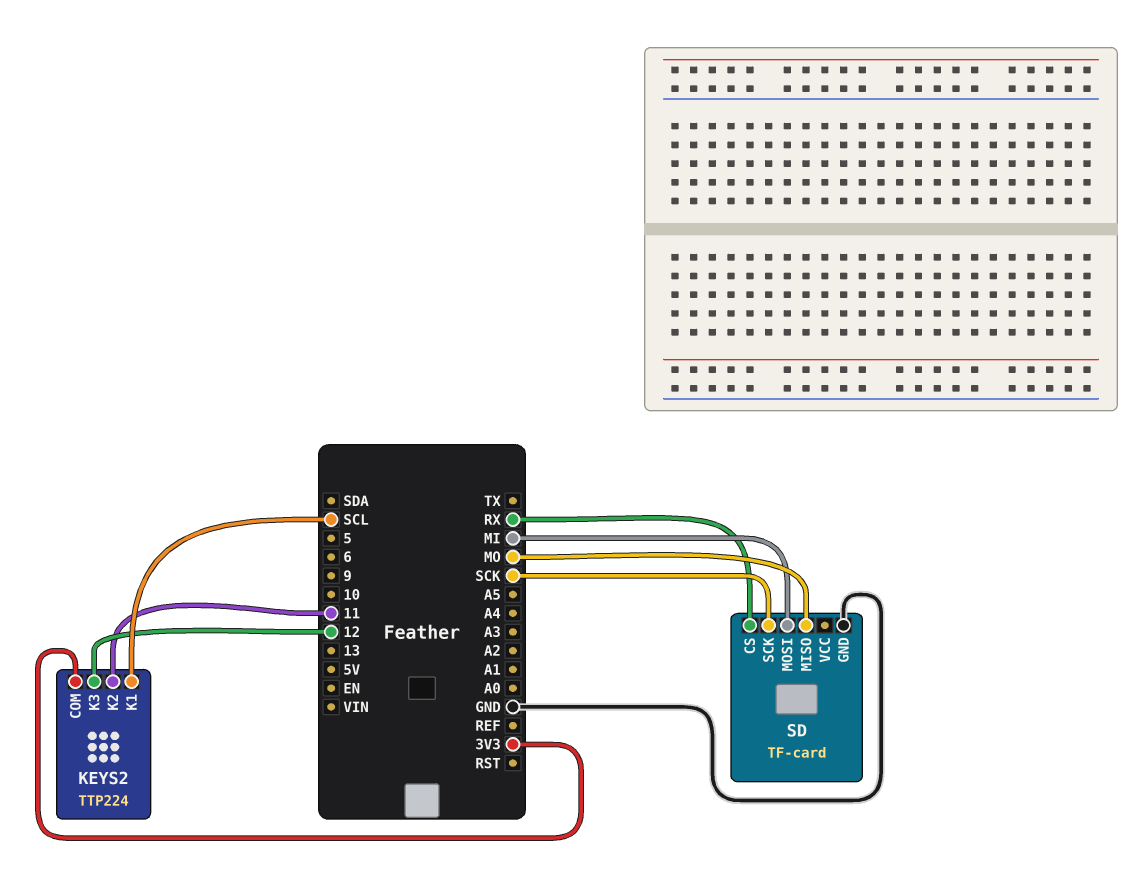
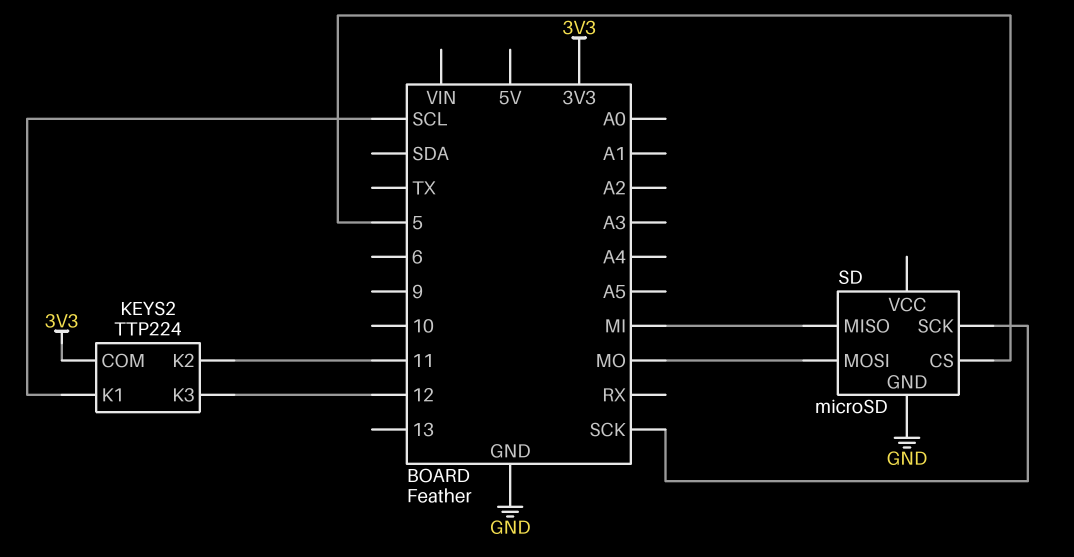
SD: TF-card -> microSD
SD pin CS: RX -> 5
SD pin MISO: MO -> MI
SD pin MOSI: MI -> MO

